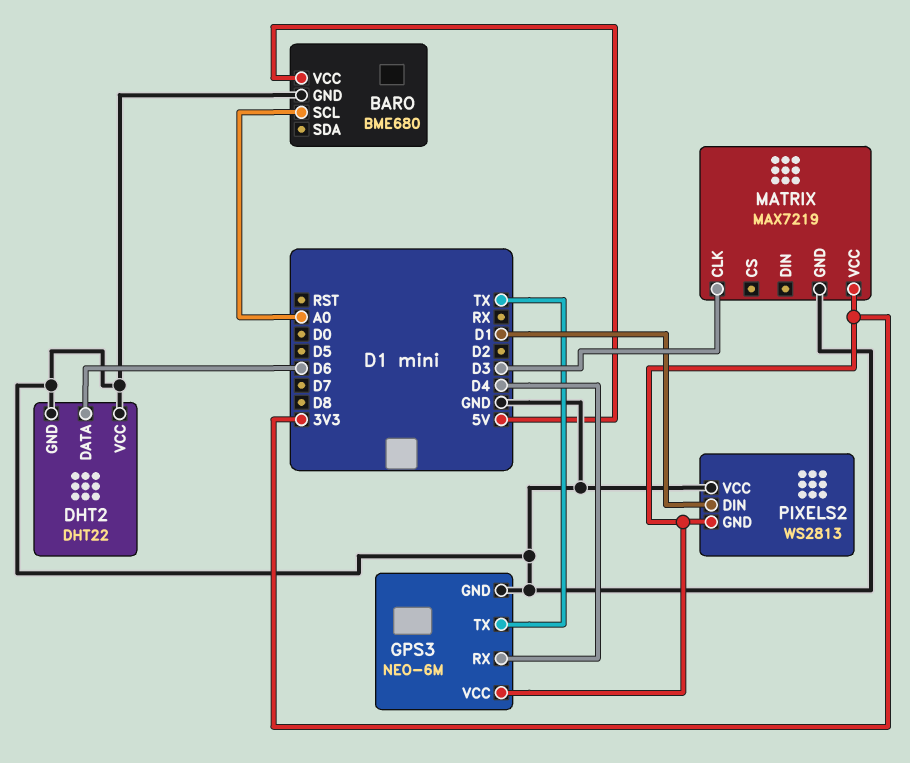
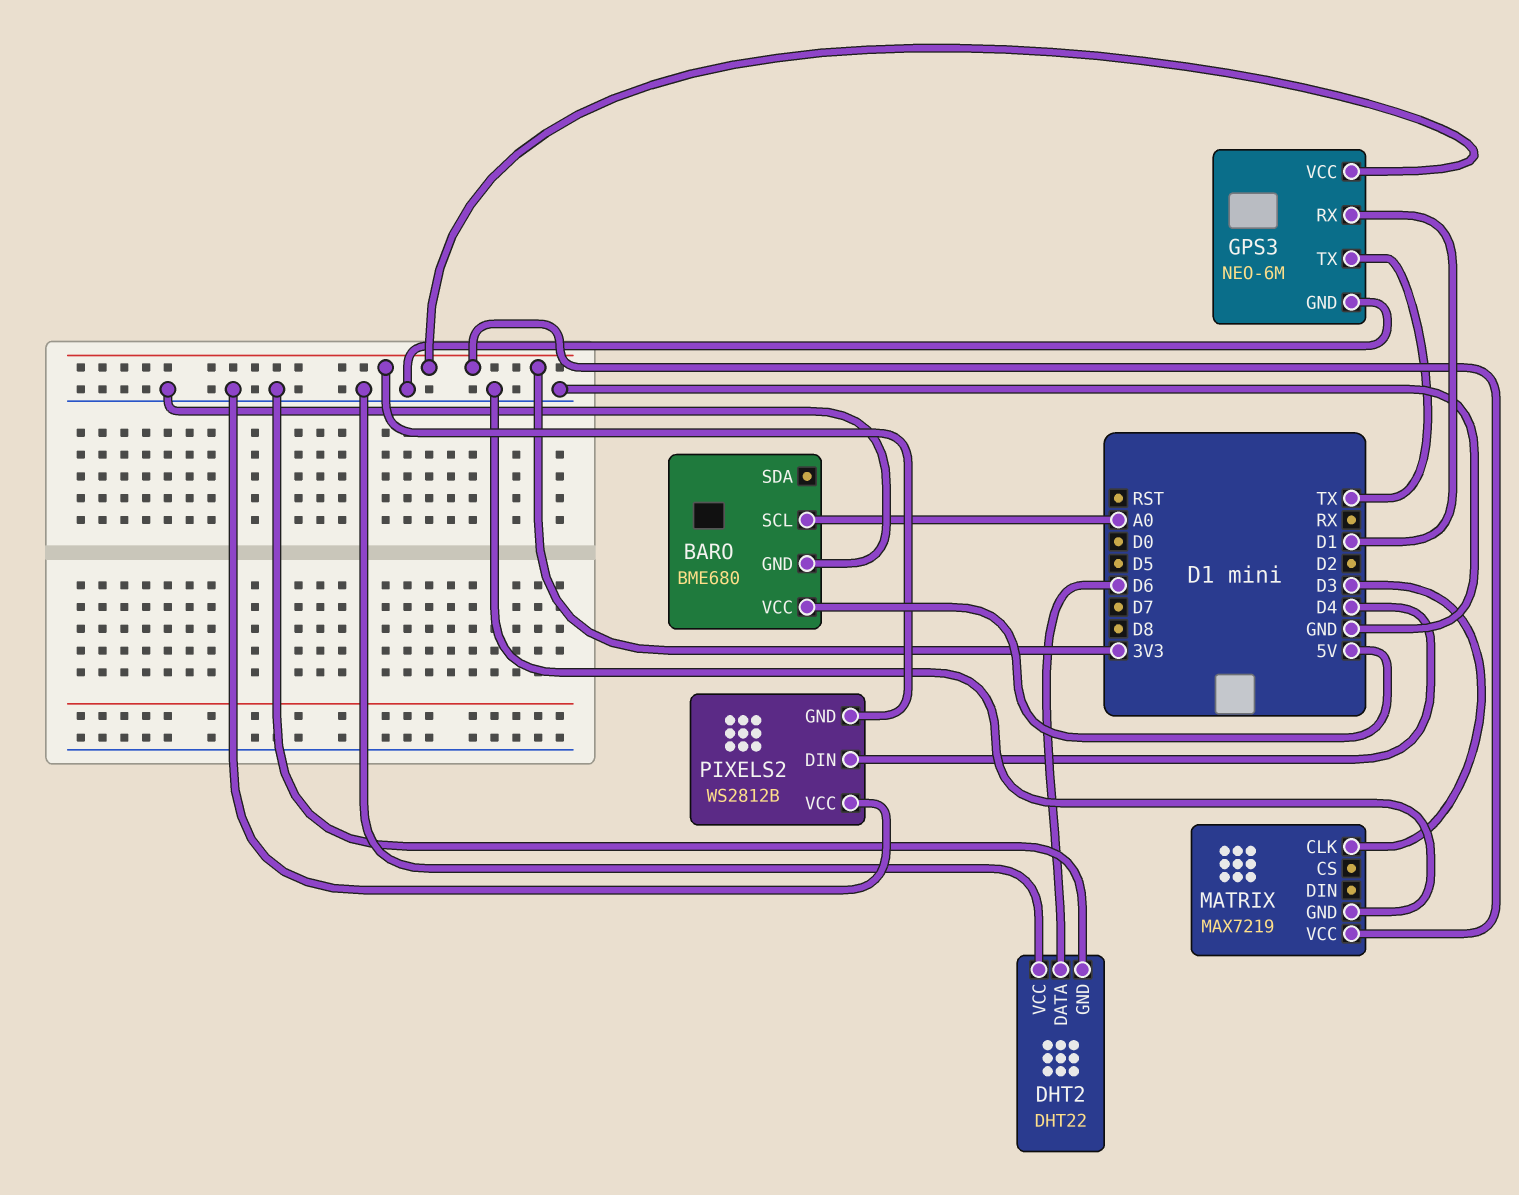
GPS3 pin RX: D4 -> D1
PIXELS2: WS2813 -> WS2812B
PIXELS2 pin DIN: D1 -> D4

